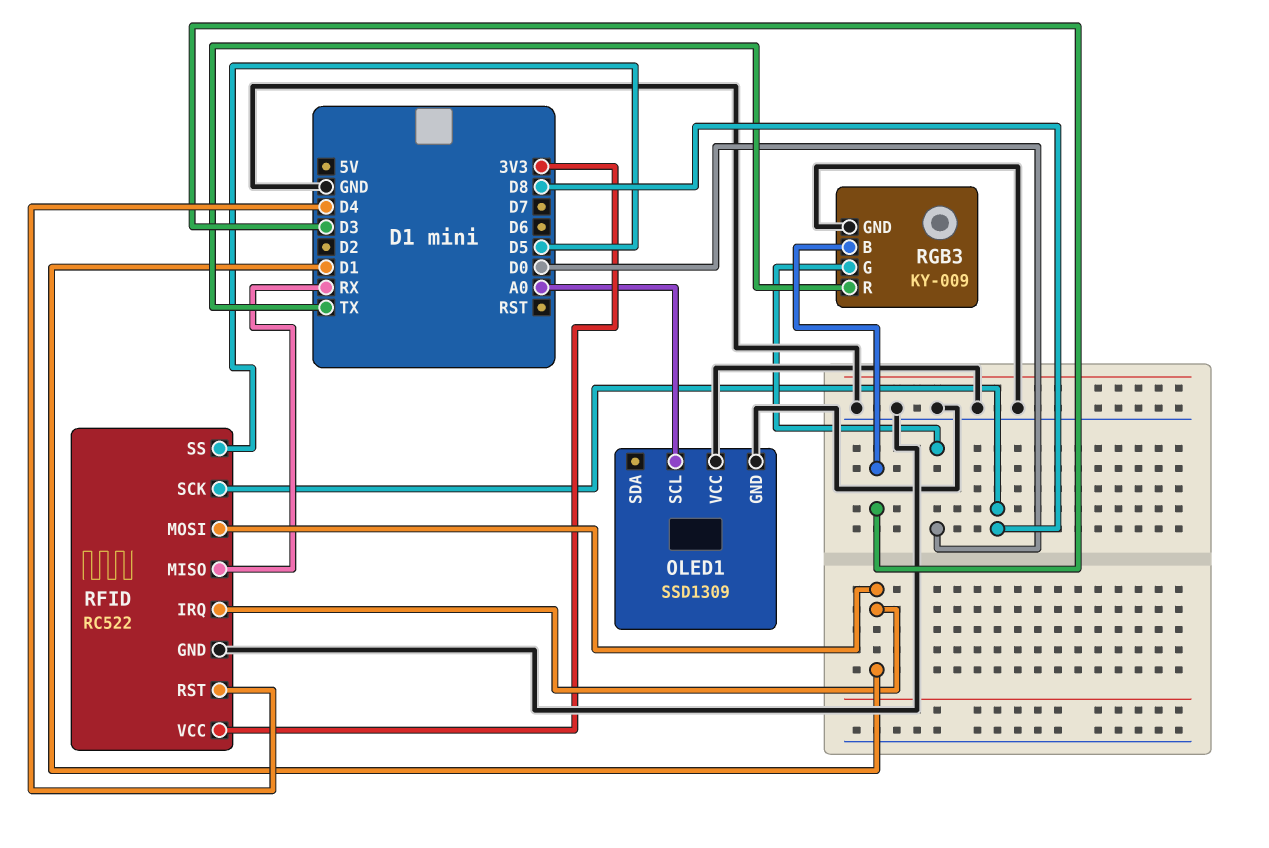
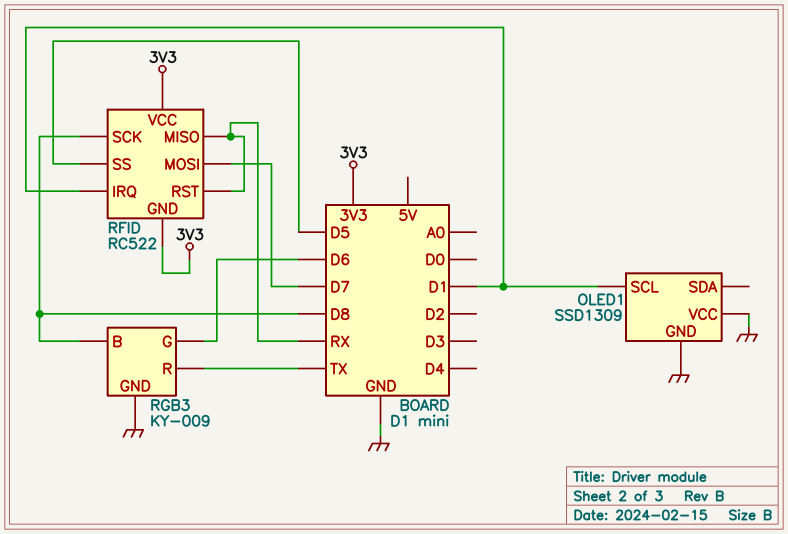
OLED1 pin SCL: A0 -> D1
RFID pin GND: GND -> 3V3
RFID pin MOSI: D1 -> D7
RFID pin RST: D4 -> RX
RGB3 pin B: D3 -> D8
RGB3 pin G: D0 -> D6

